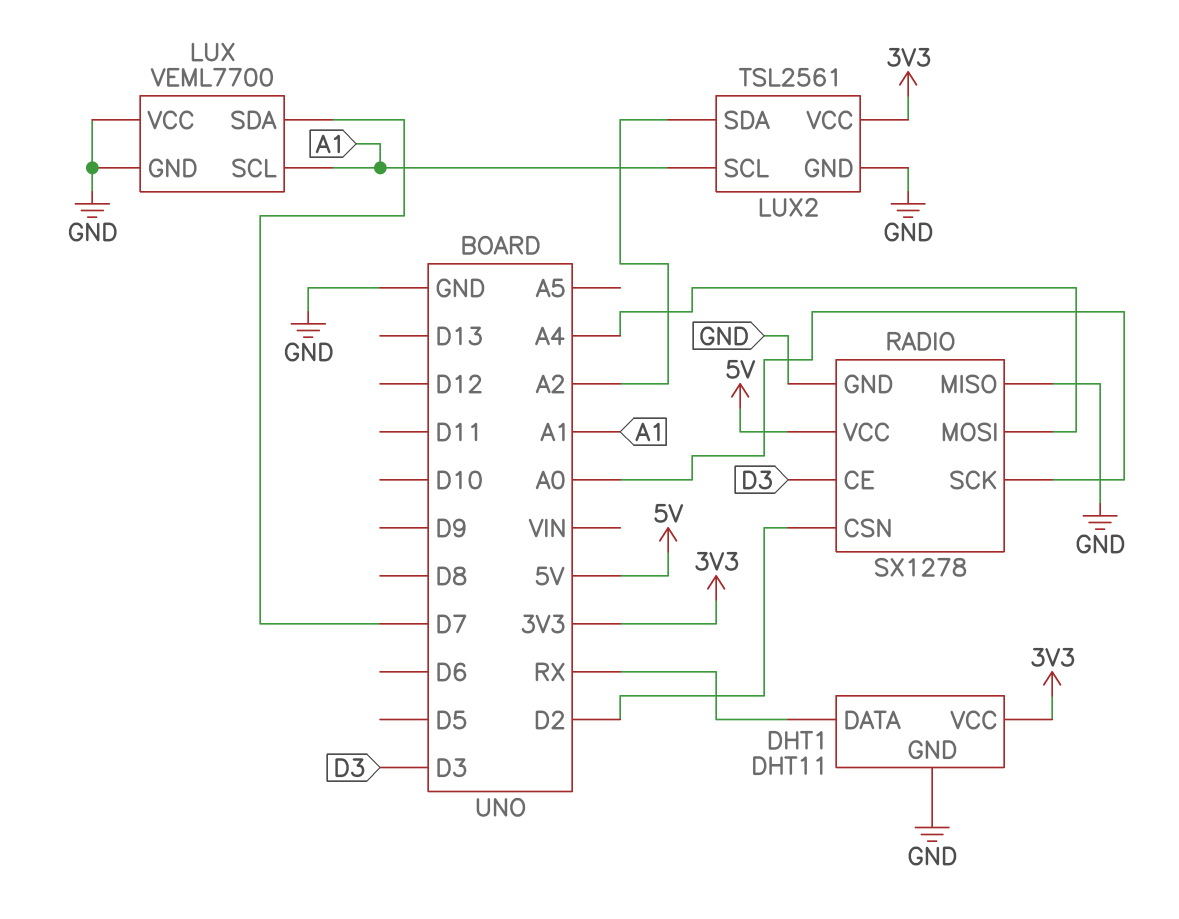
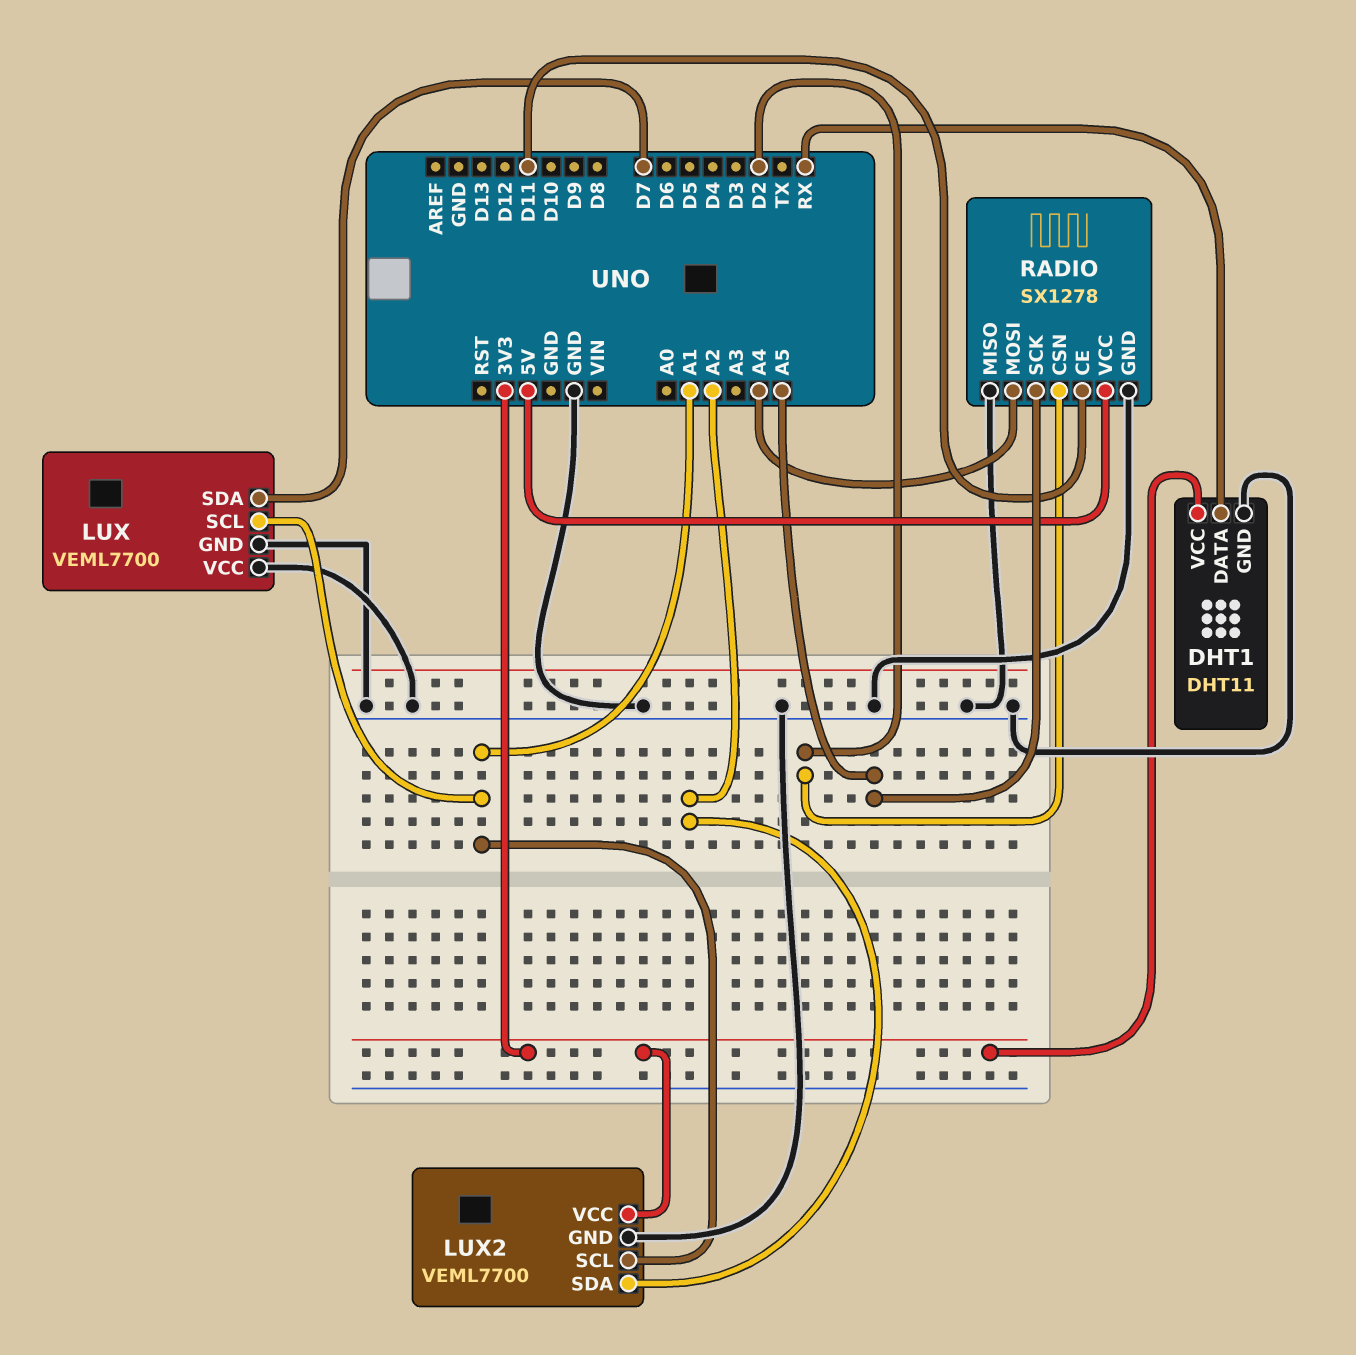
LUX2: TSL2561 -> VEML7700
RADIO pin CE: D3 -> D11
RADIO pin SCK: A0 -> A5

